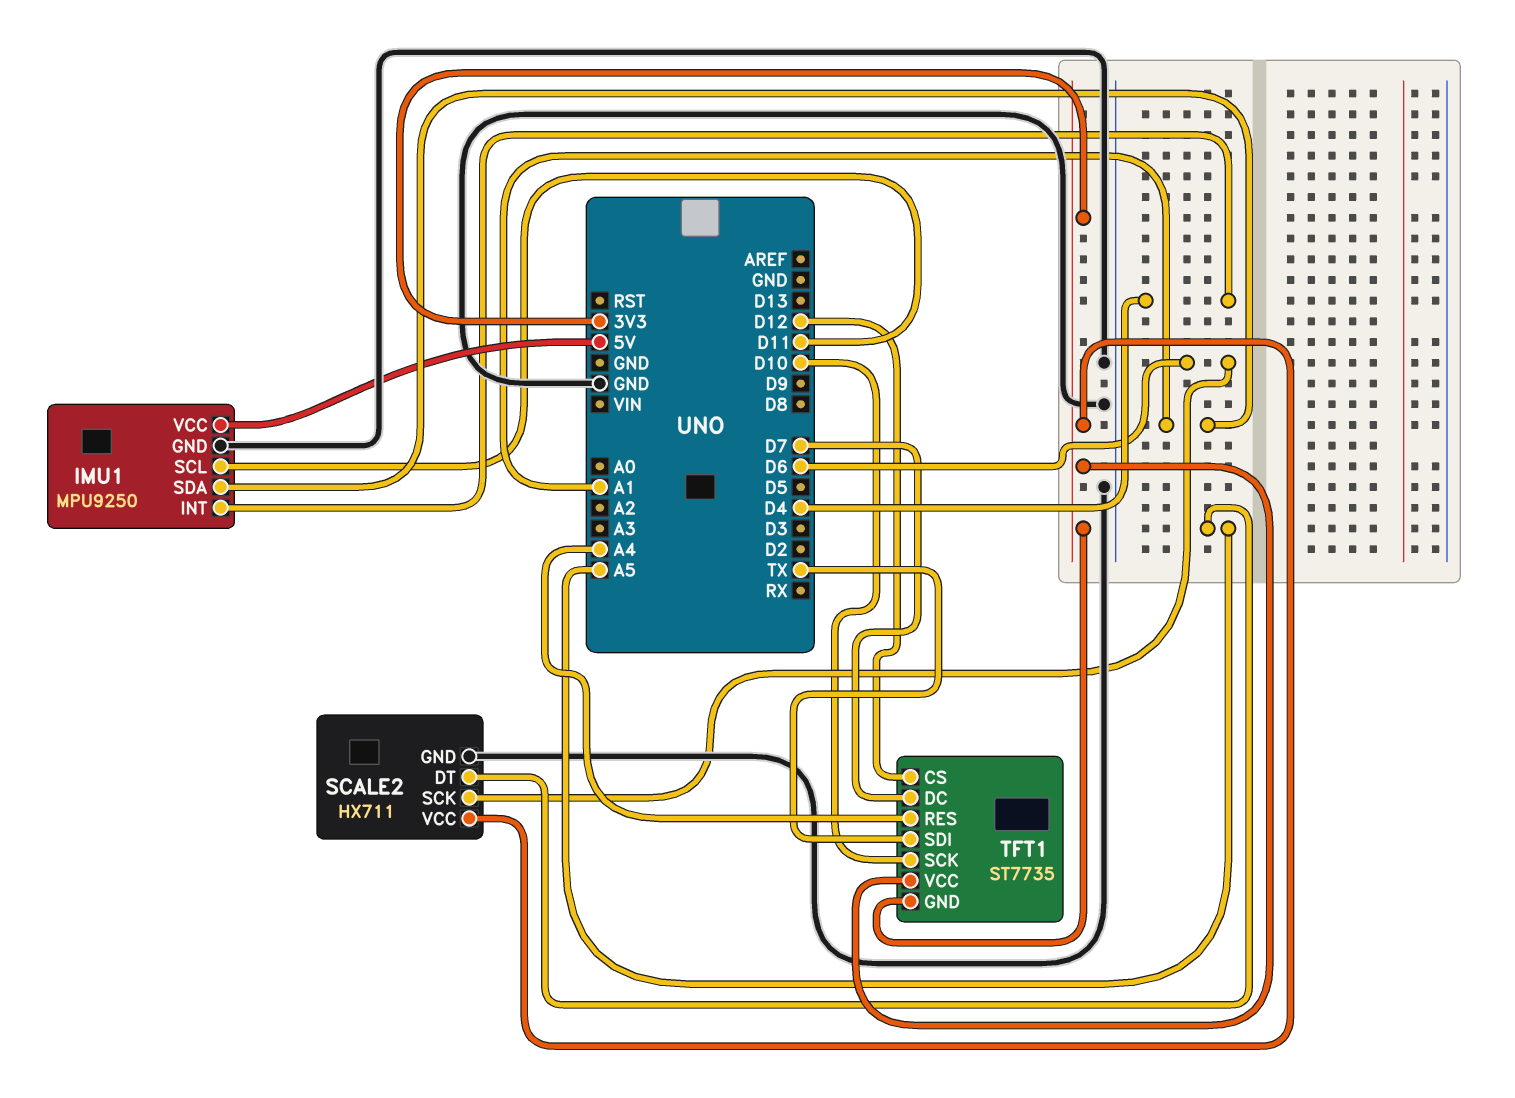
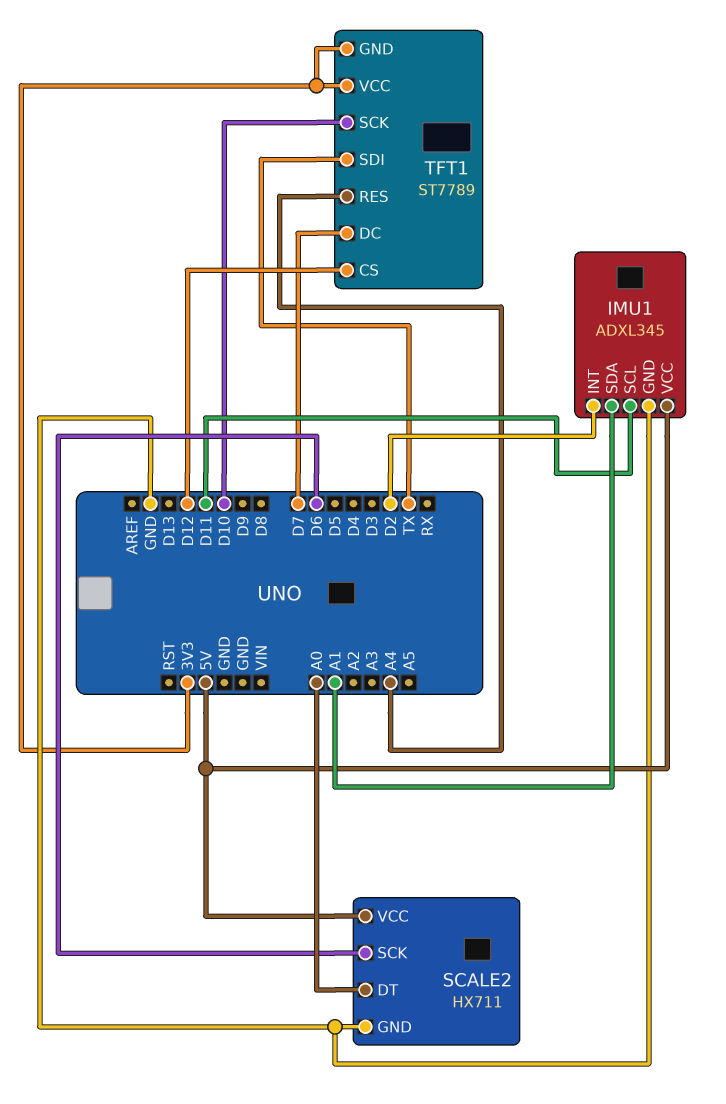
IMU1: MPU9250 -> ADXL345
IMU1 pin INT: D4 -> D2
SCALE2 pin DT: A5 -> A0
SCALE2 pin VCC: 3V3 -> 5V
TFT1: ST7735 -> ST7789

